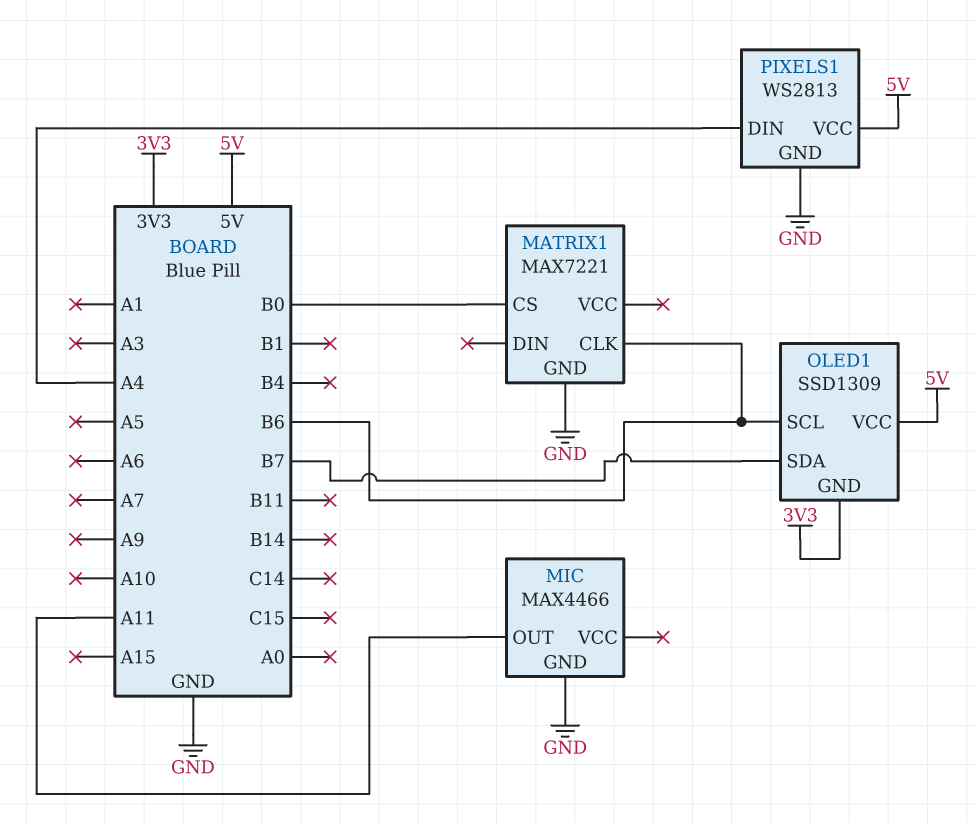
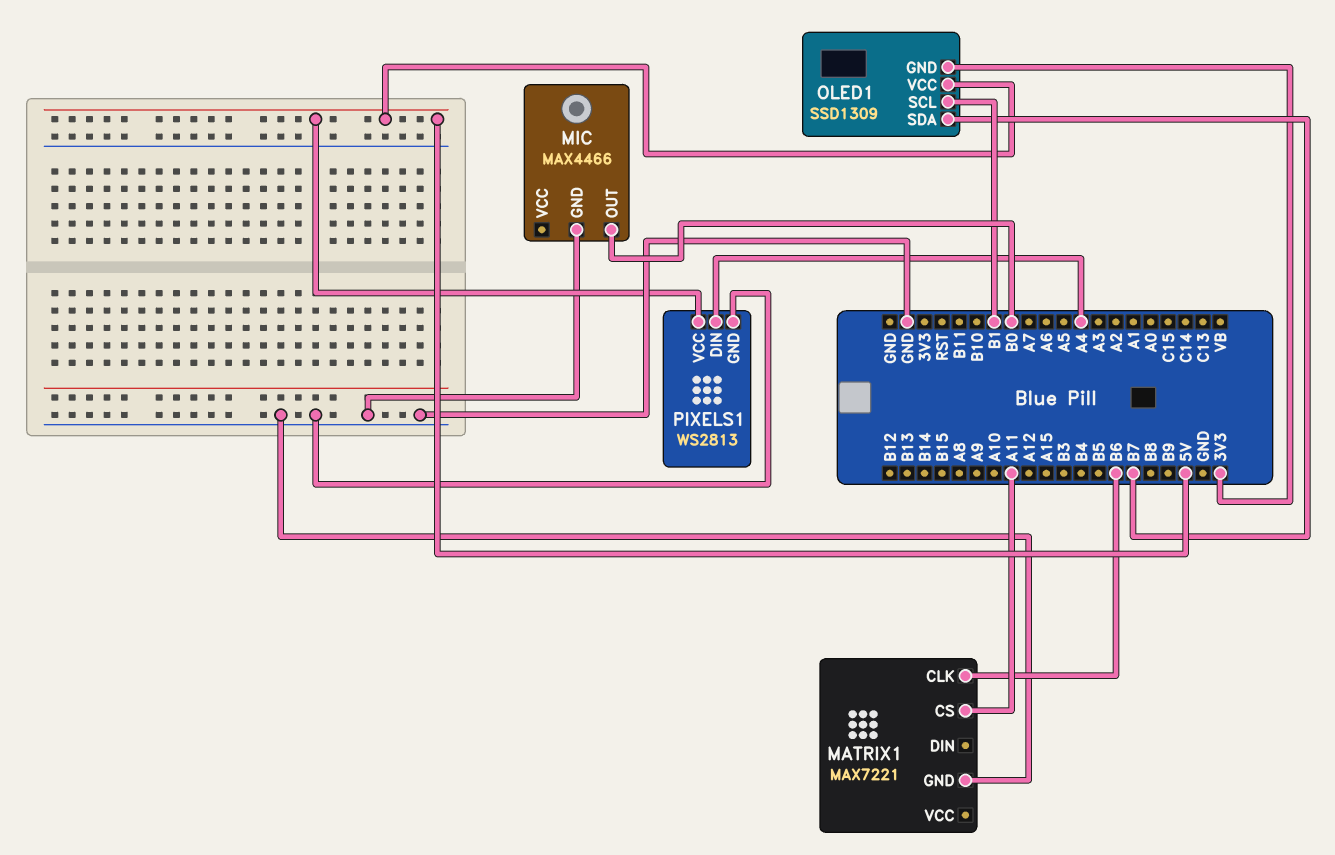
MATRIX1 pin CS: B0 -> A11
MIC pin OUT: A11 -> B0
OLED1 pin SCL: B6 -> B1

